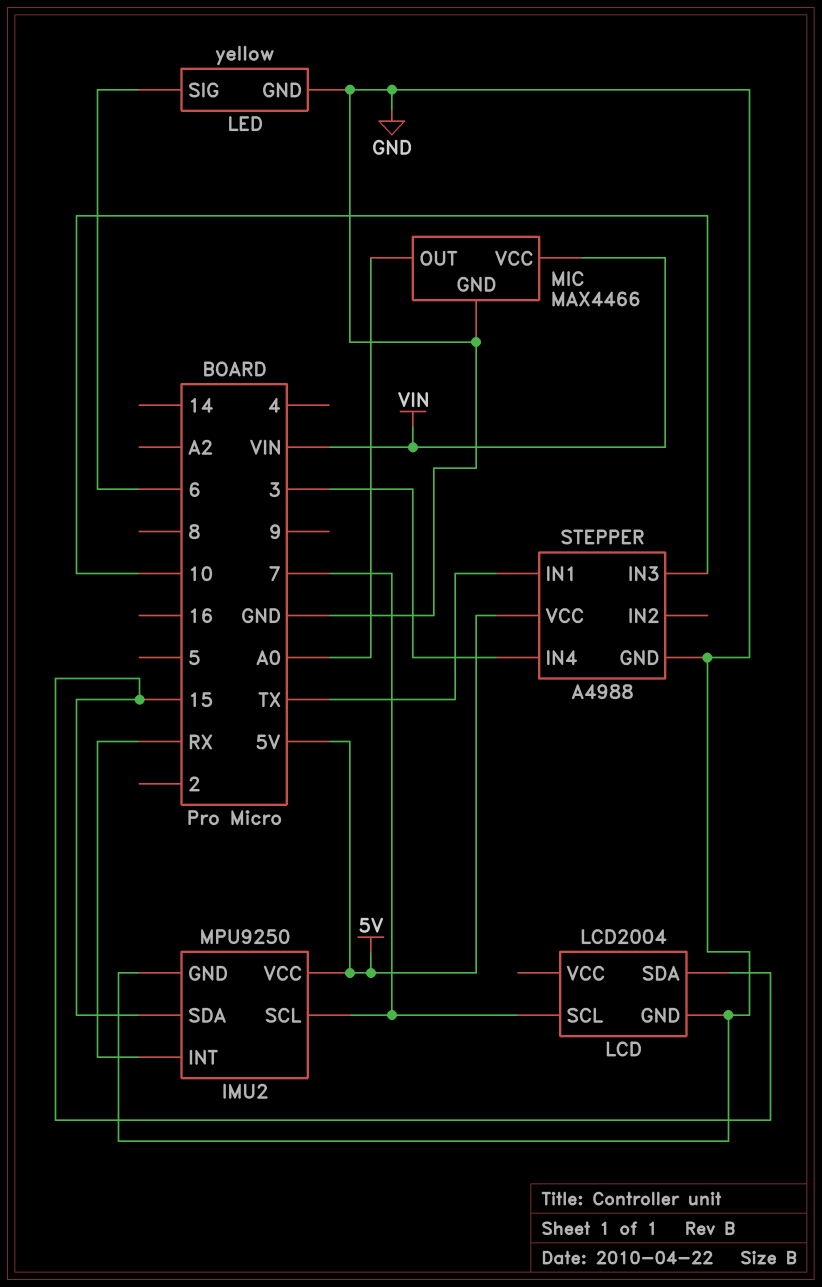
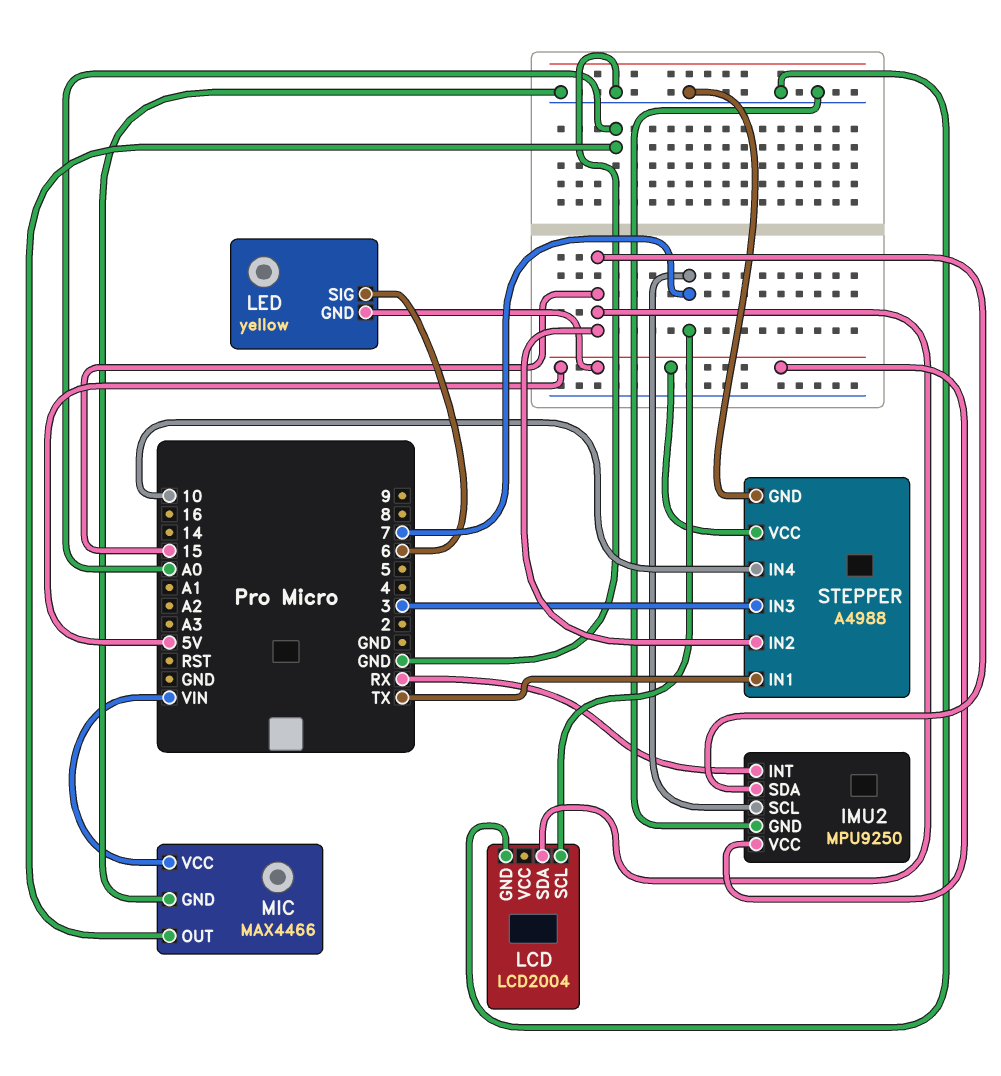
LED pin GND: GND -> 5V
STEPPER pin IN2: none -> 15
STEPPER pin IN3: 10 -> 3
STEPPER pin IN4: 3 -> 10

